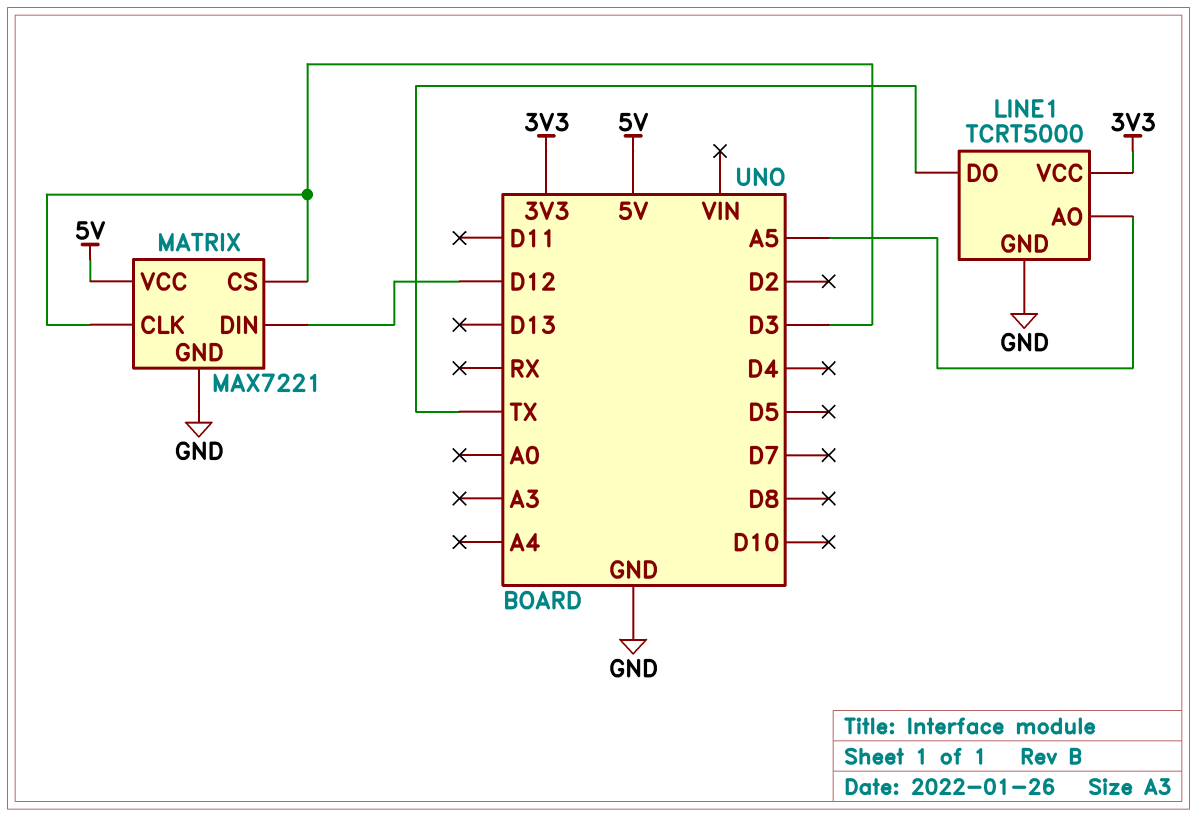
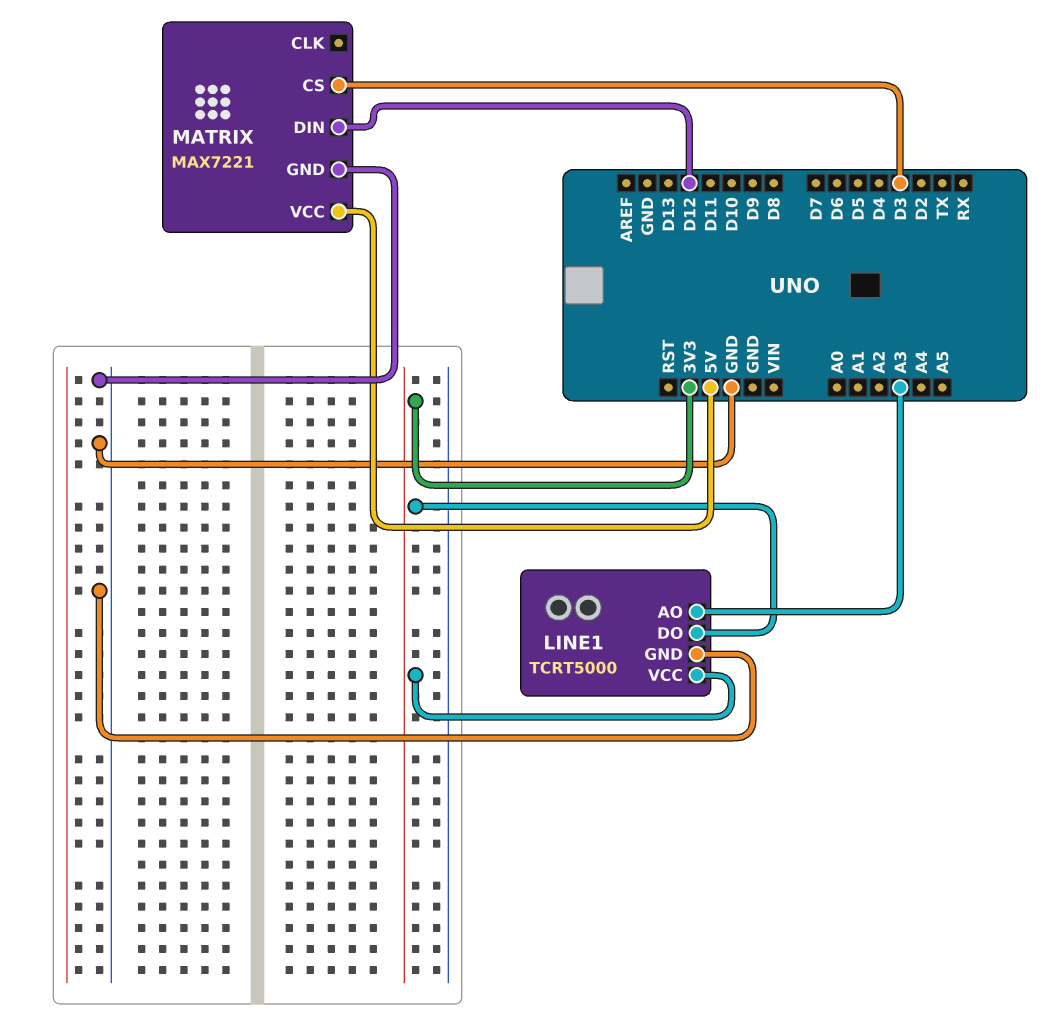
LINE1 pin AO: A5 -> A3
LINE1 pin DO: TX -> 3V3
MATRIX pin CLK: D3 -> none

